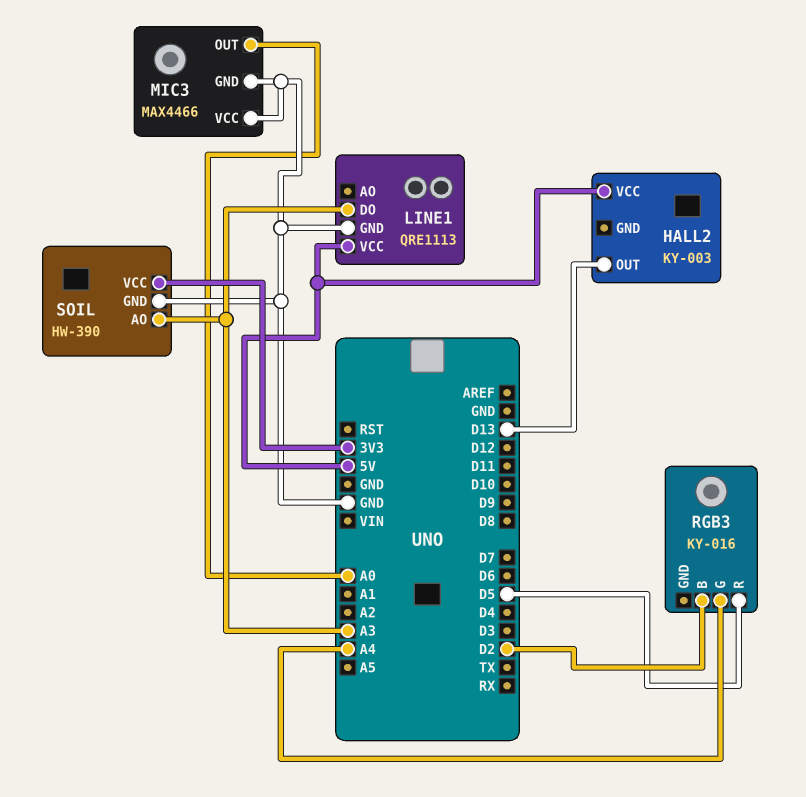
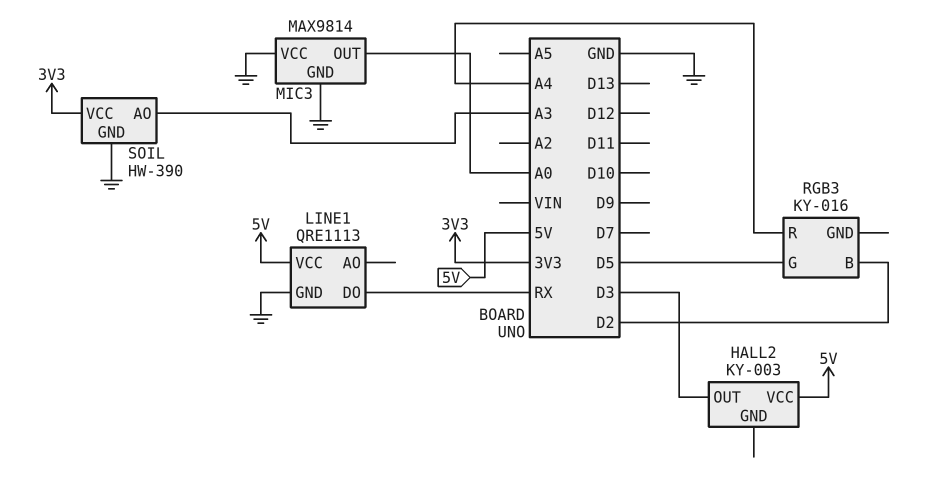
HALL2 pin OUT: D13 -> D3
LINE1 pin DO: A3 -> RX
MIC3: MAX4466 -> MAX9814
RGB3 pin G: A4 -> D5
RGB3 pin R: D5 -> A4

